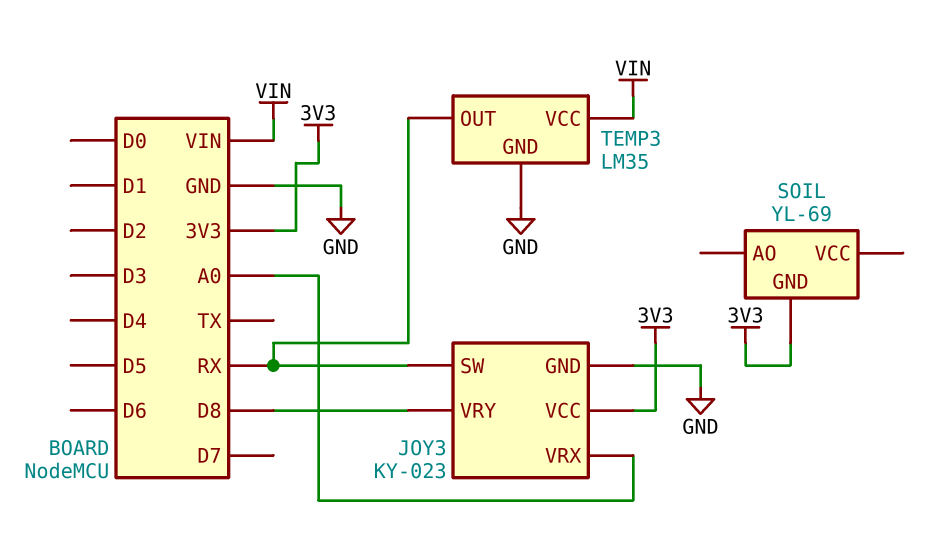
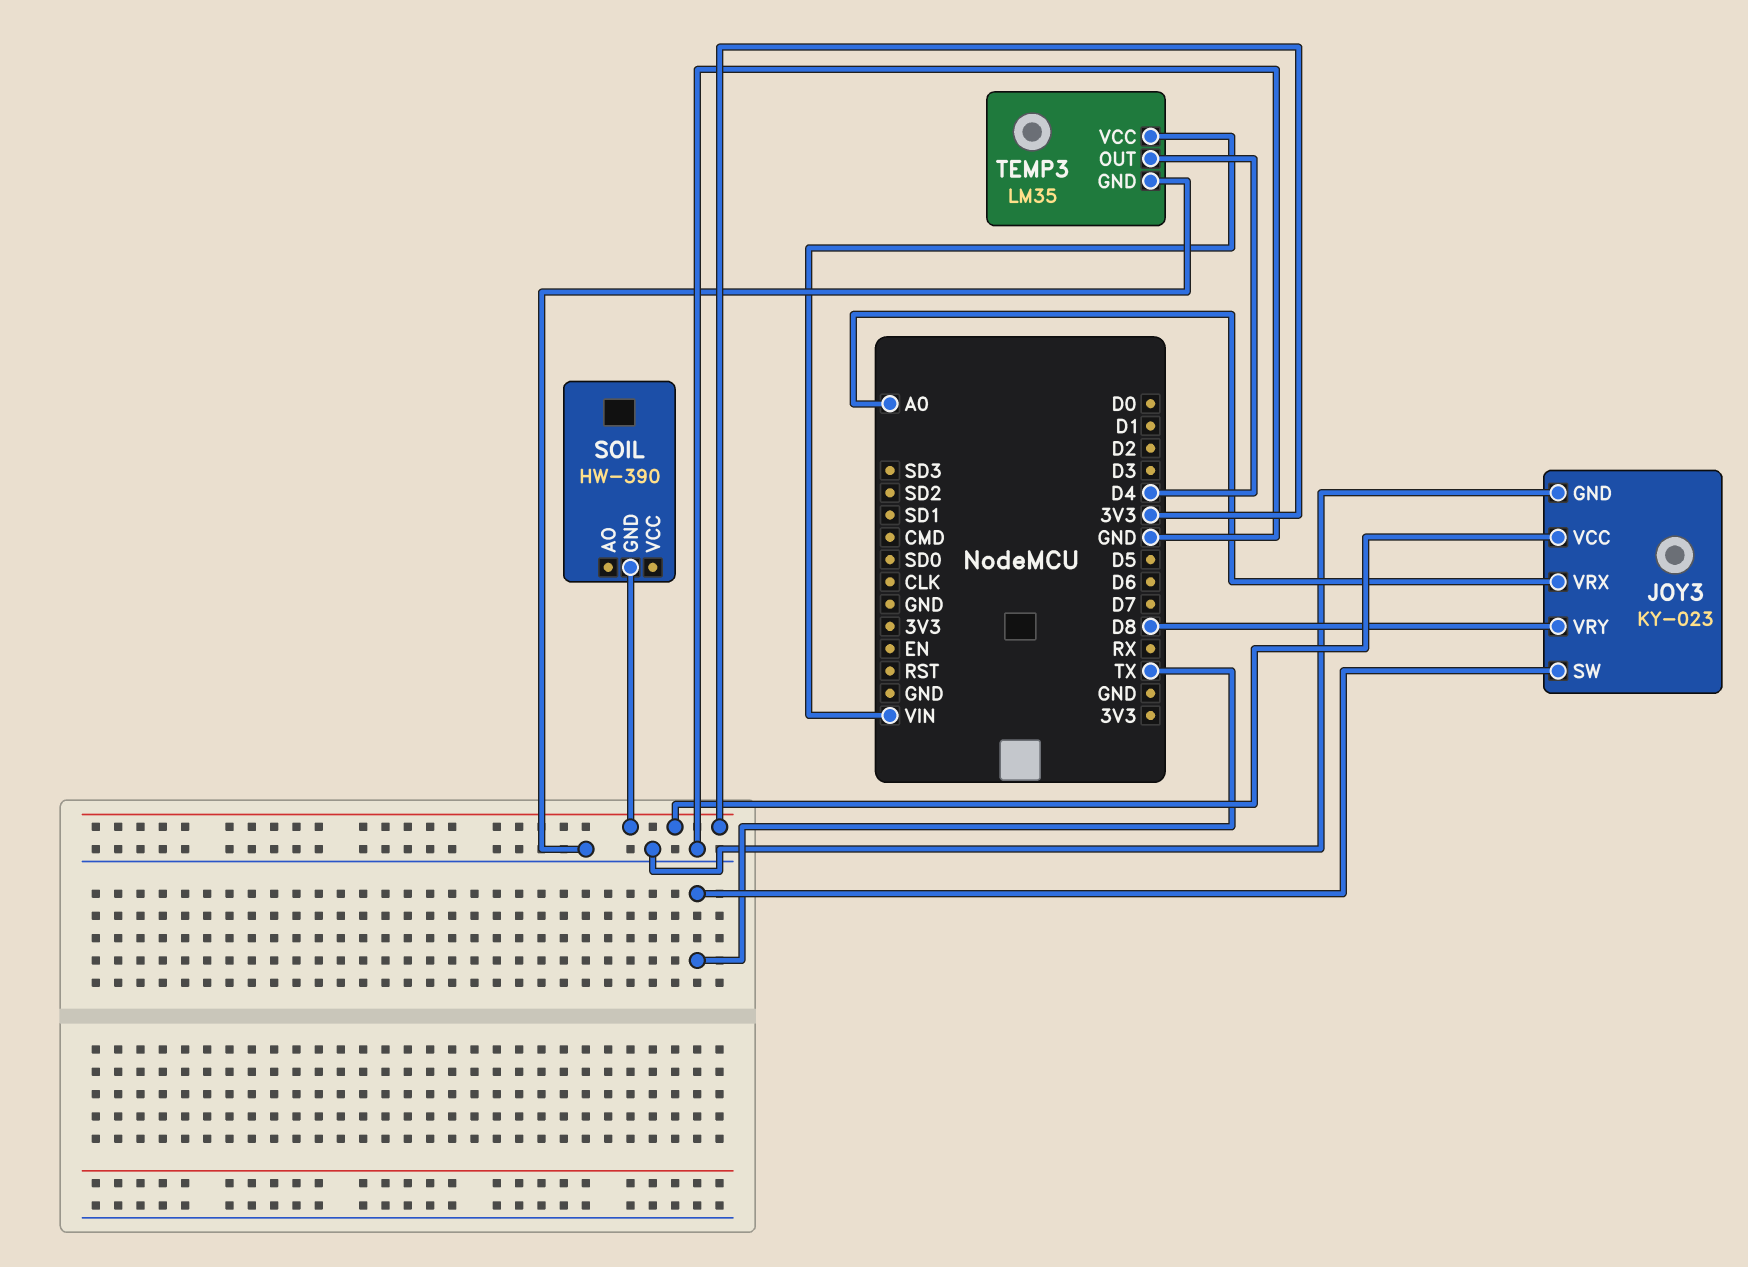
JOY3 pin SW: RX -> TX
SOIL: YL-69 -> HW-390
TEMP3 pin OUT: RX -> D4

